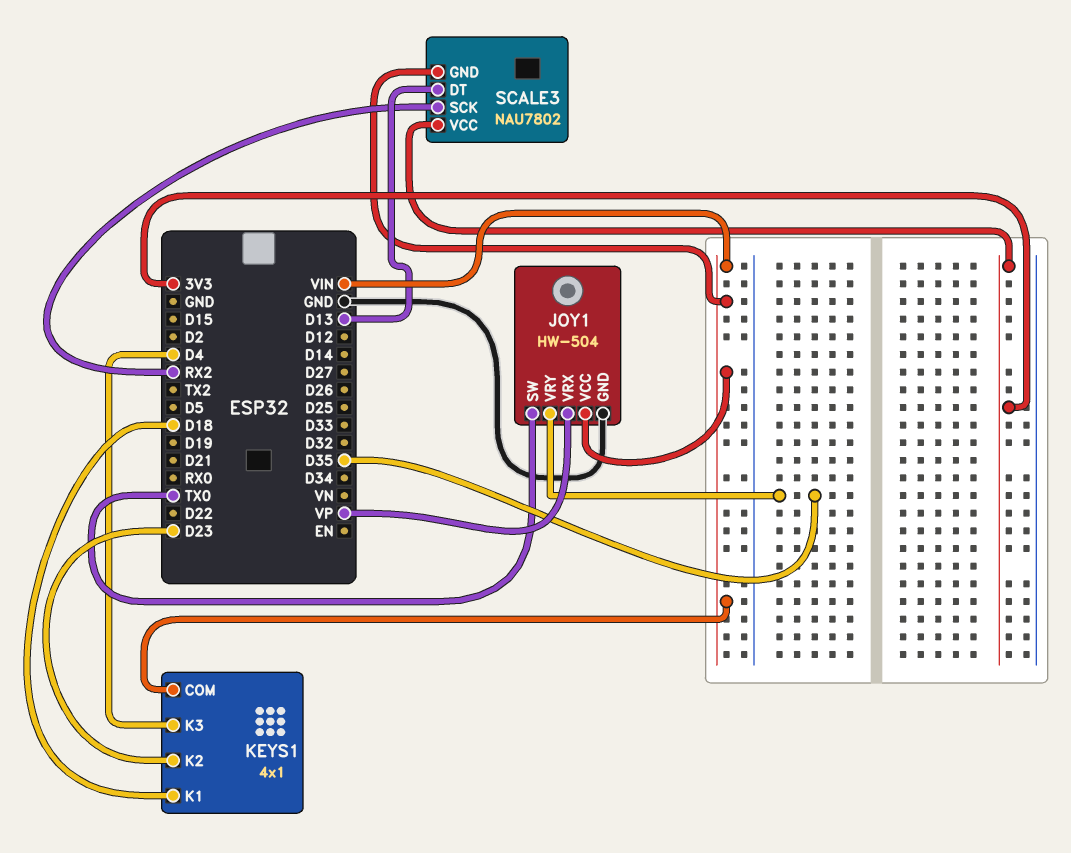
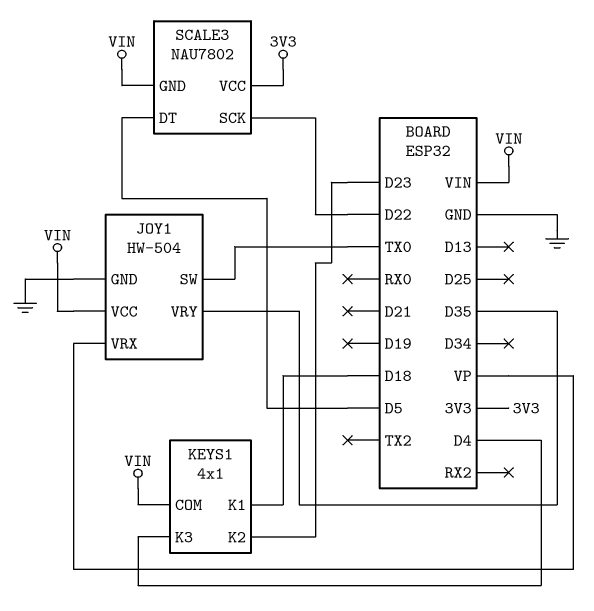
SCALE3 pin DT: D13 -> D5
SCALE3 pin SCK: RX2 -> D22

